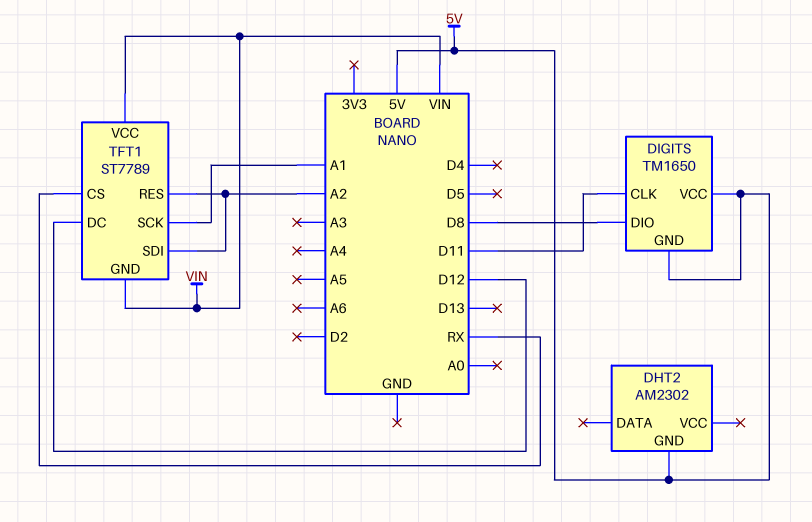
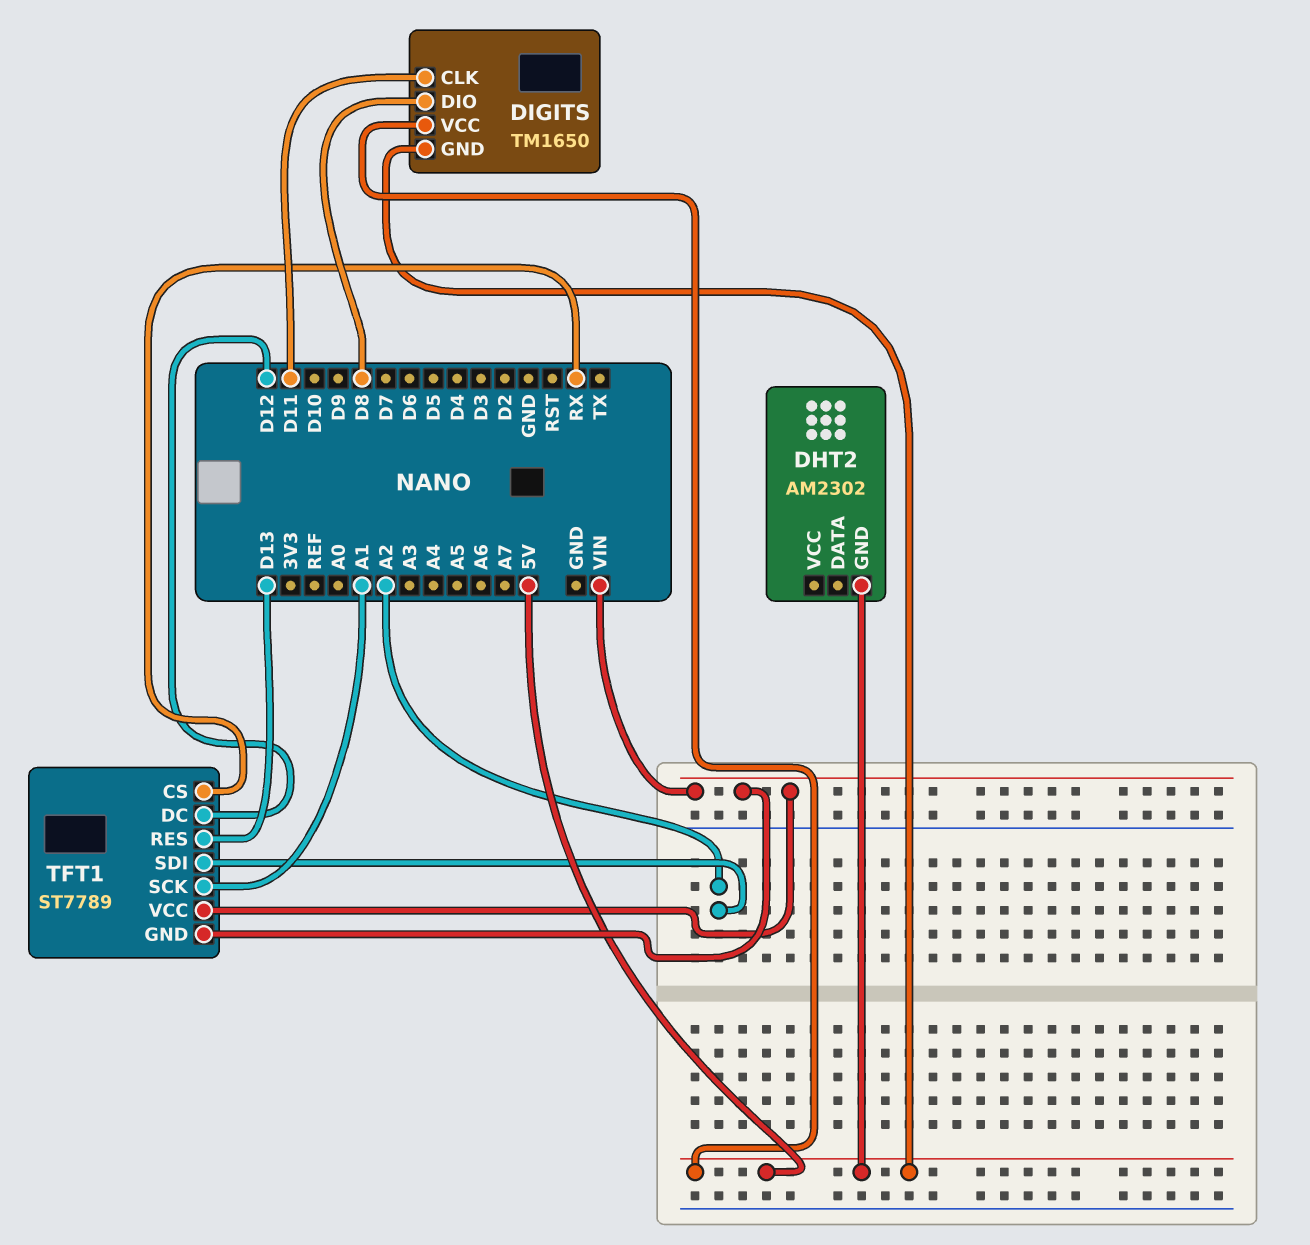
TFT1 pin RES: A2 -> D13

